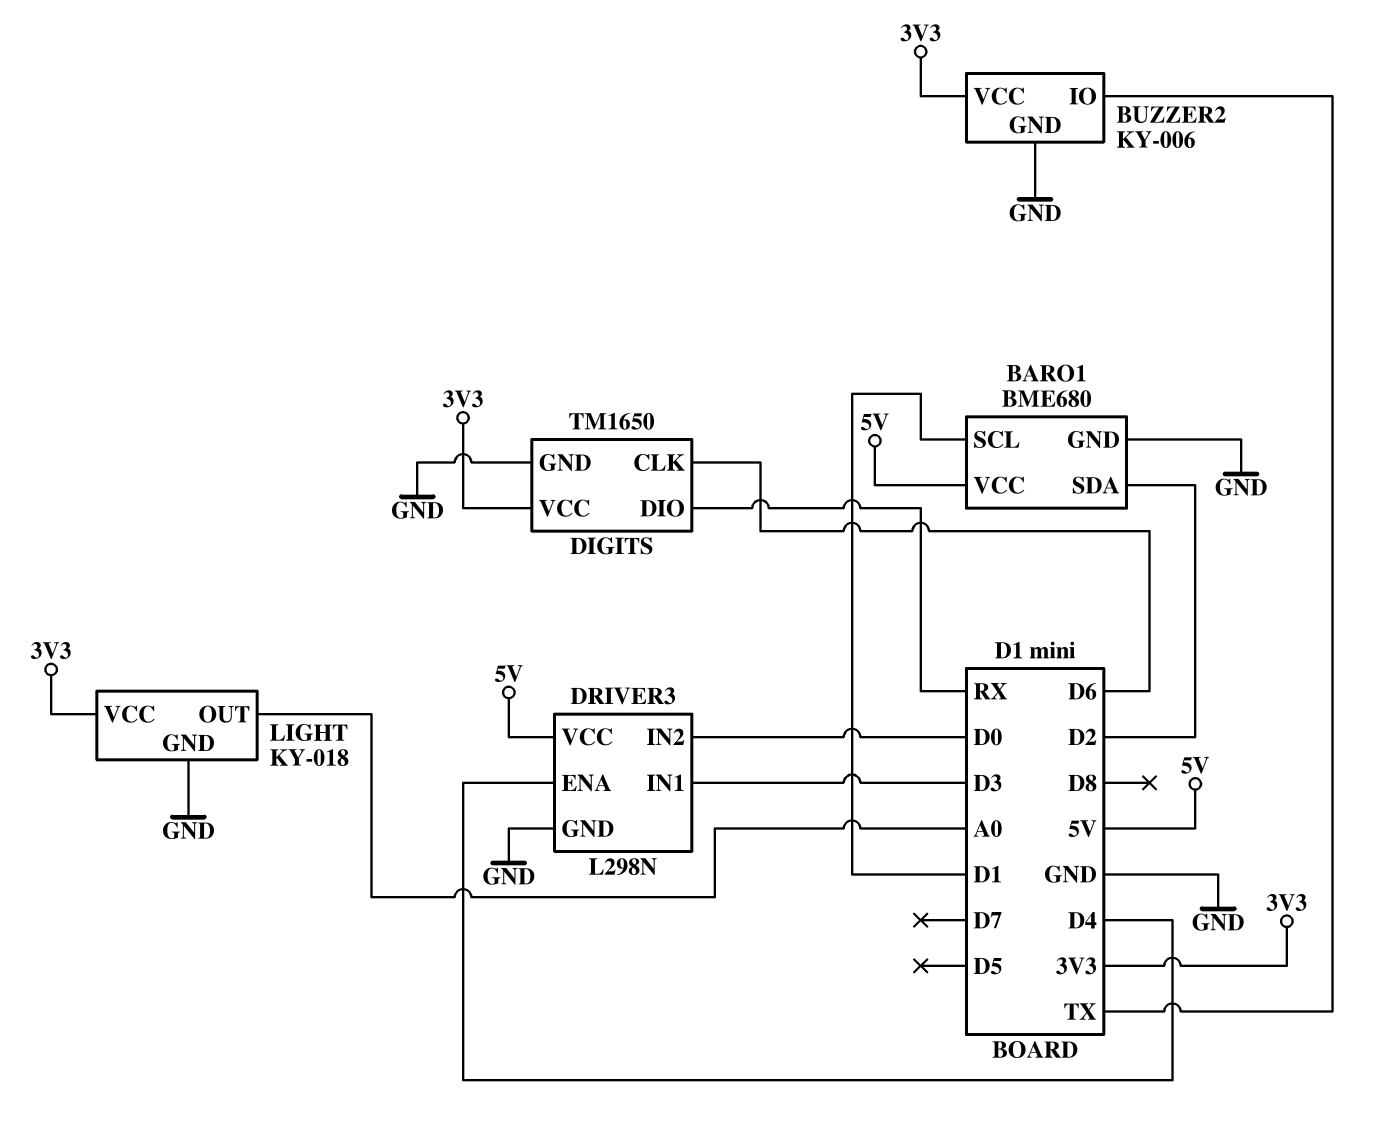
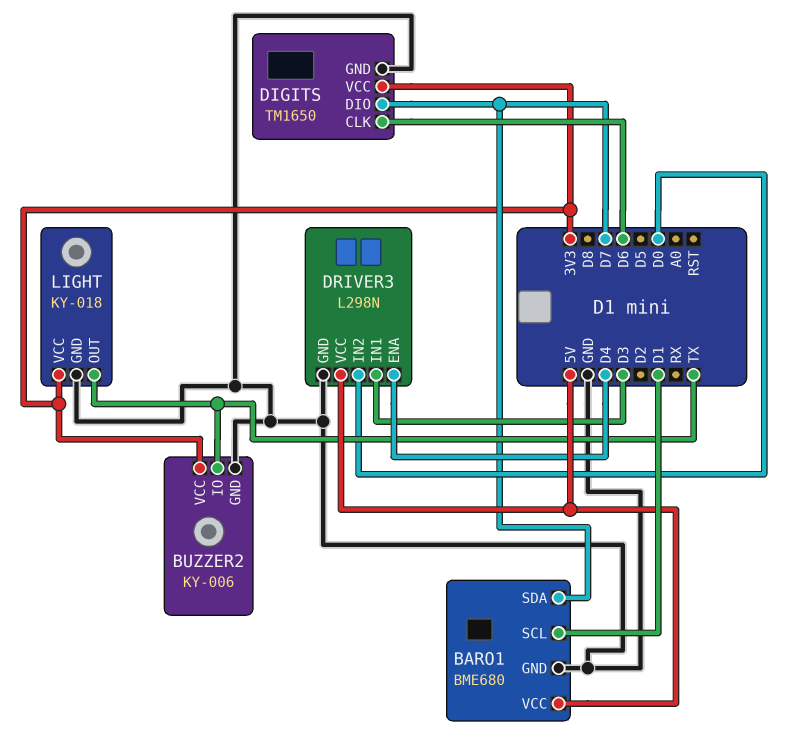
BARO1 pin SDA: D2 -> D7
DIGITS pin DIO: RX -> D7
LIGHT pin OUT: A0 -> TX

